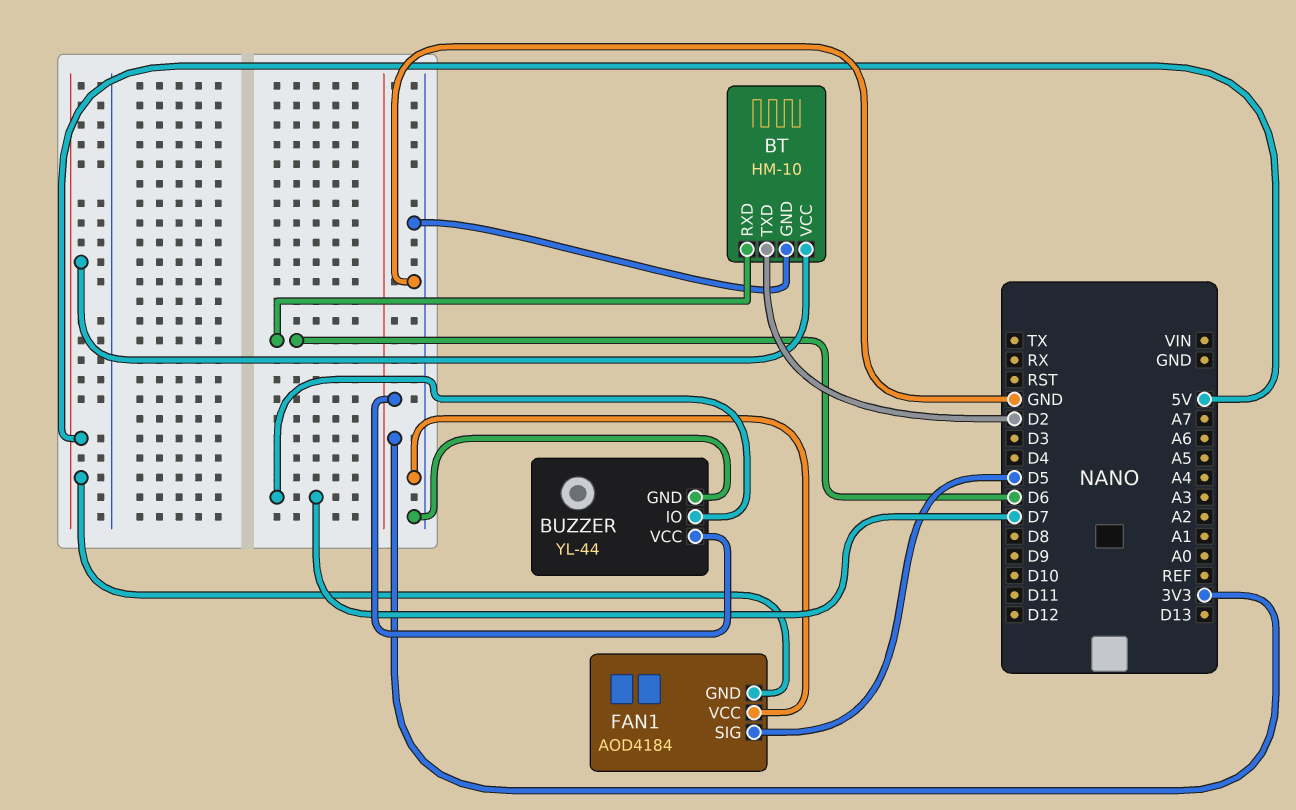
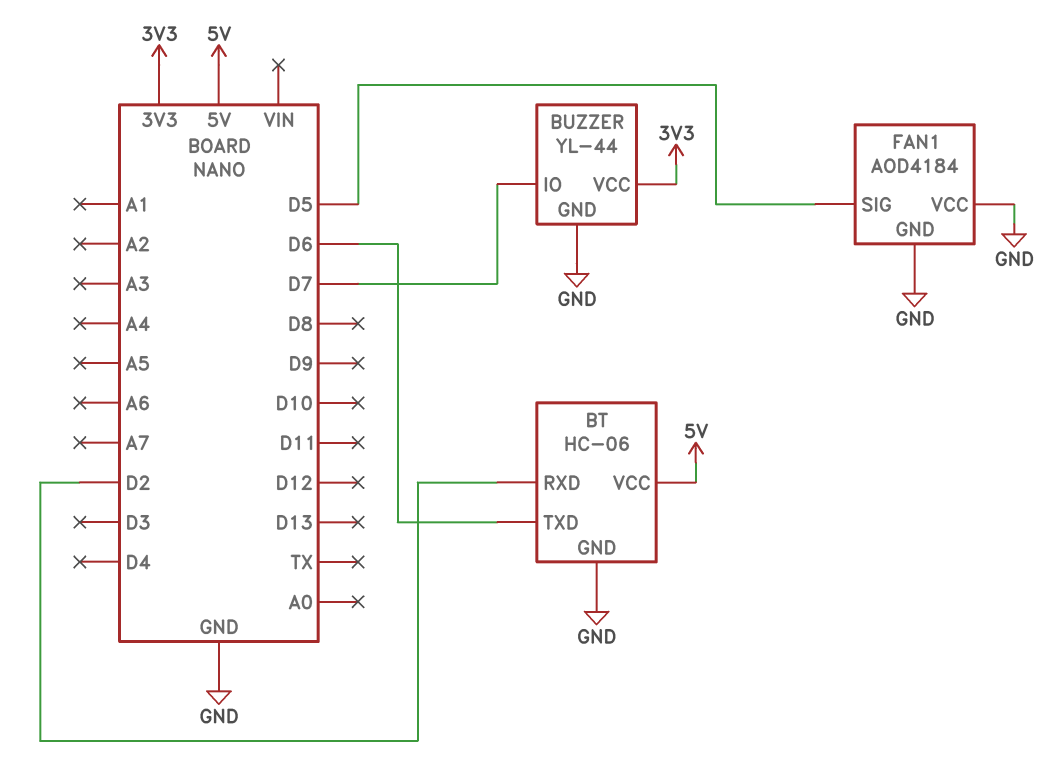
BT: HM-10 -> HC-06
BT pin RXD: D6 -> D2
BT pin TXD: D2 -> D6
FAN1 pin GND: 5V -> GND

